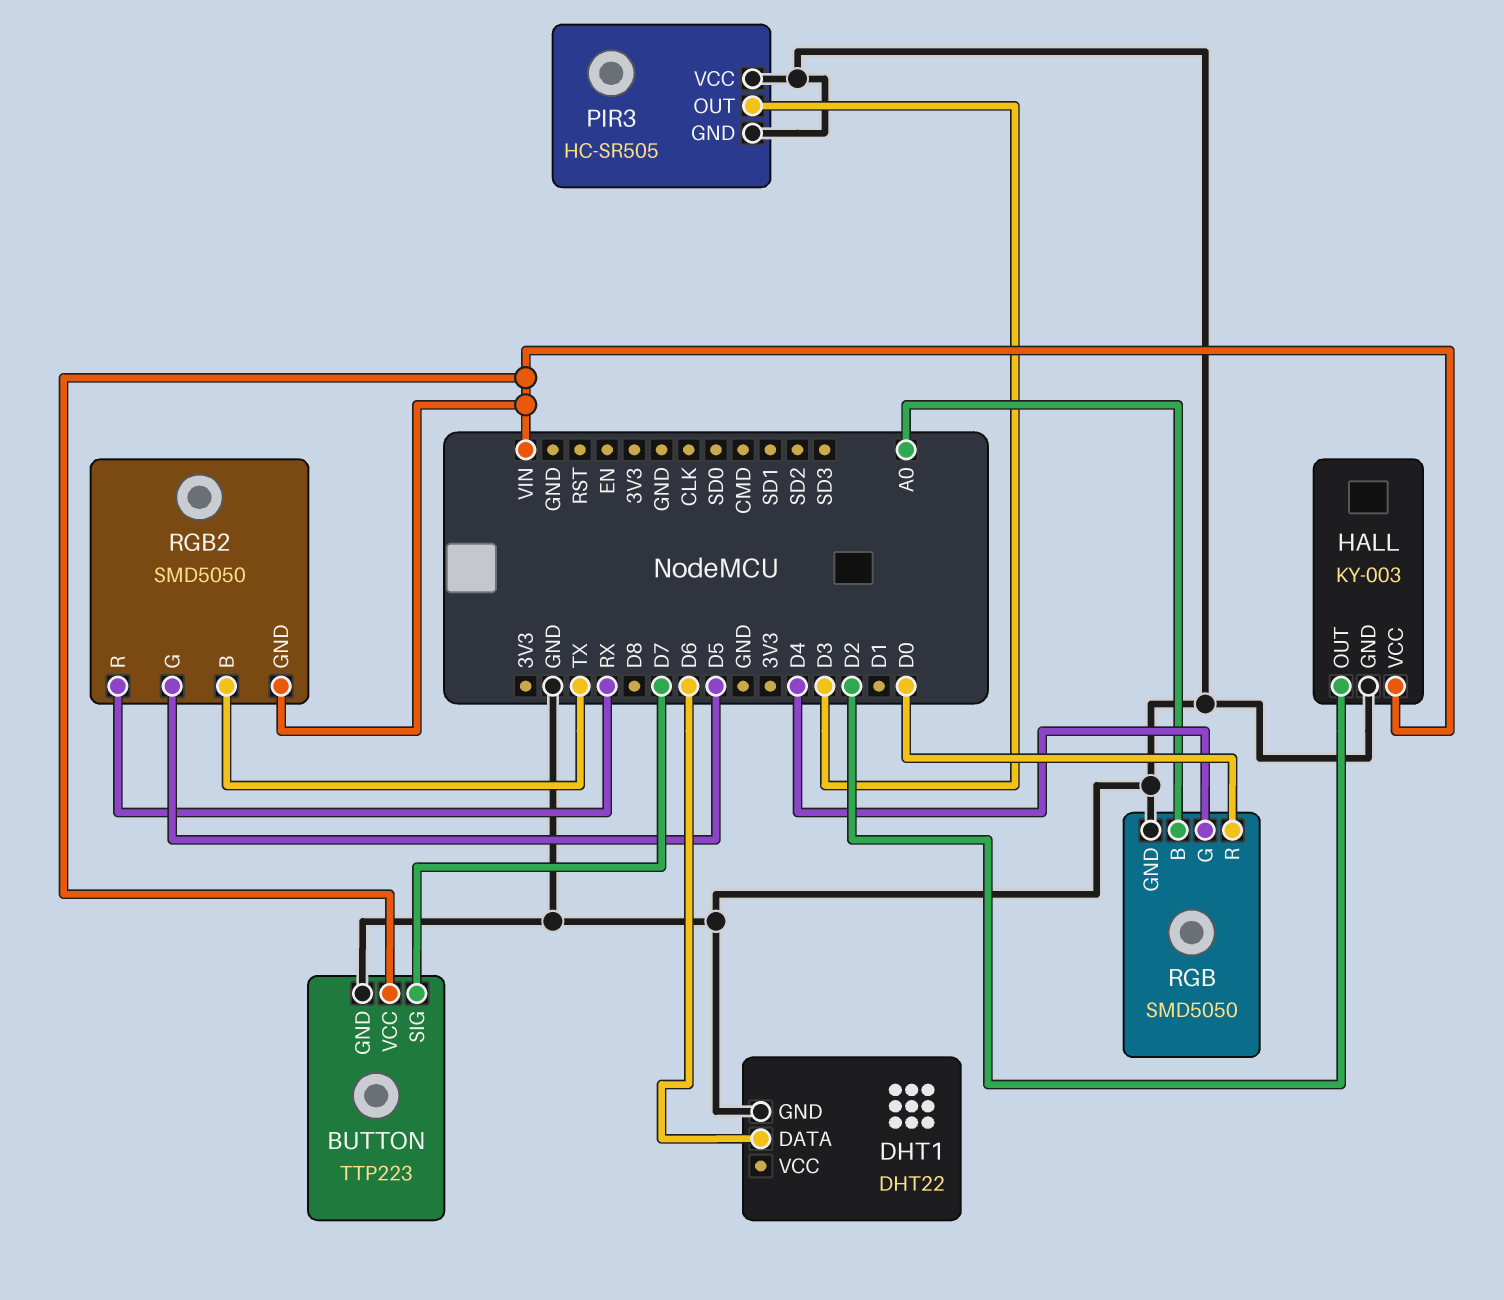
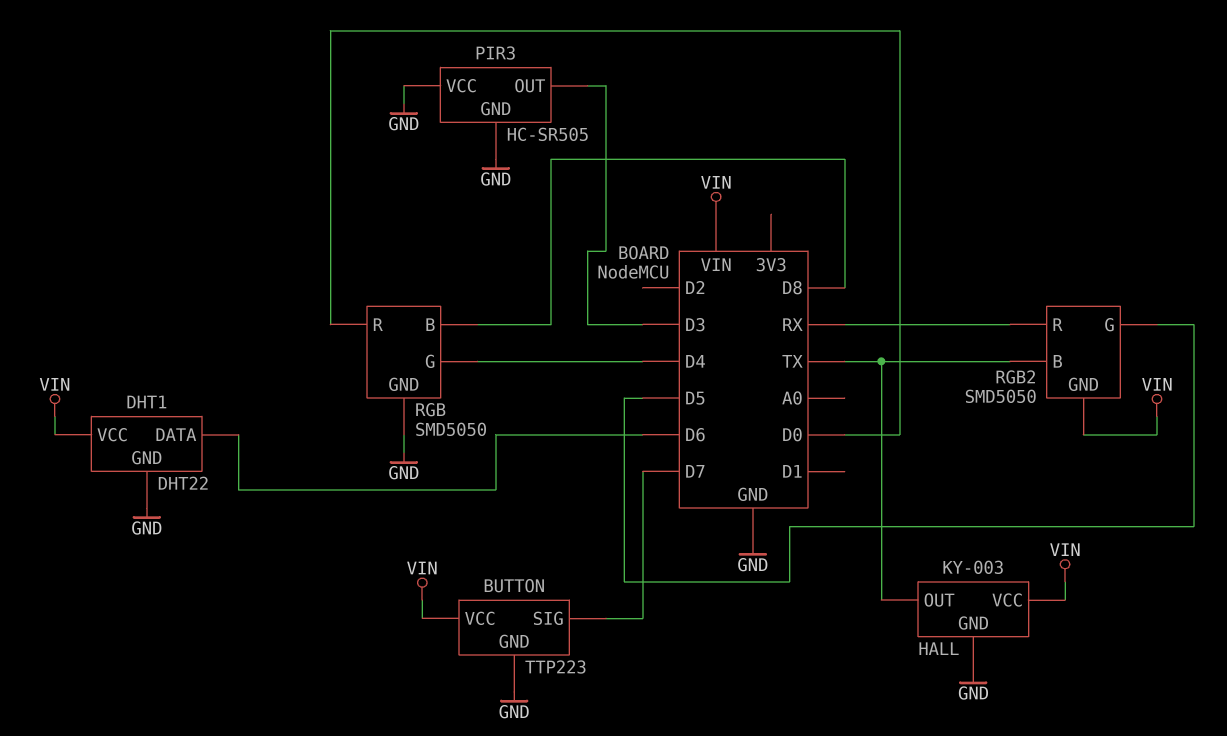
DHT1 pin VCC: none -> VIN
HALL pin OUT: D2 -> TX
RGB pin B: A0 -> D8

